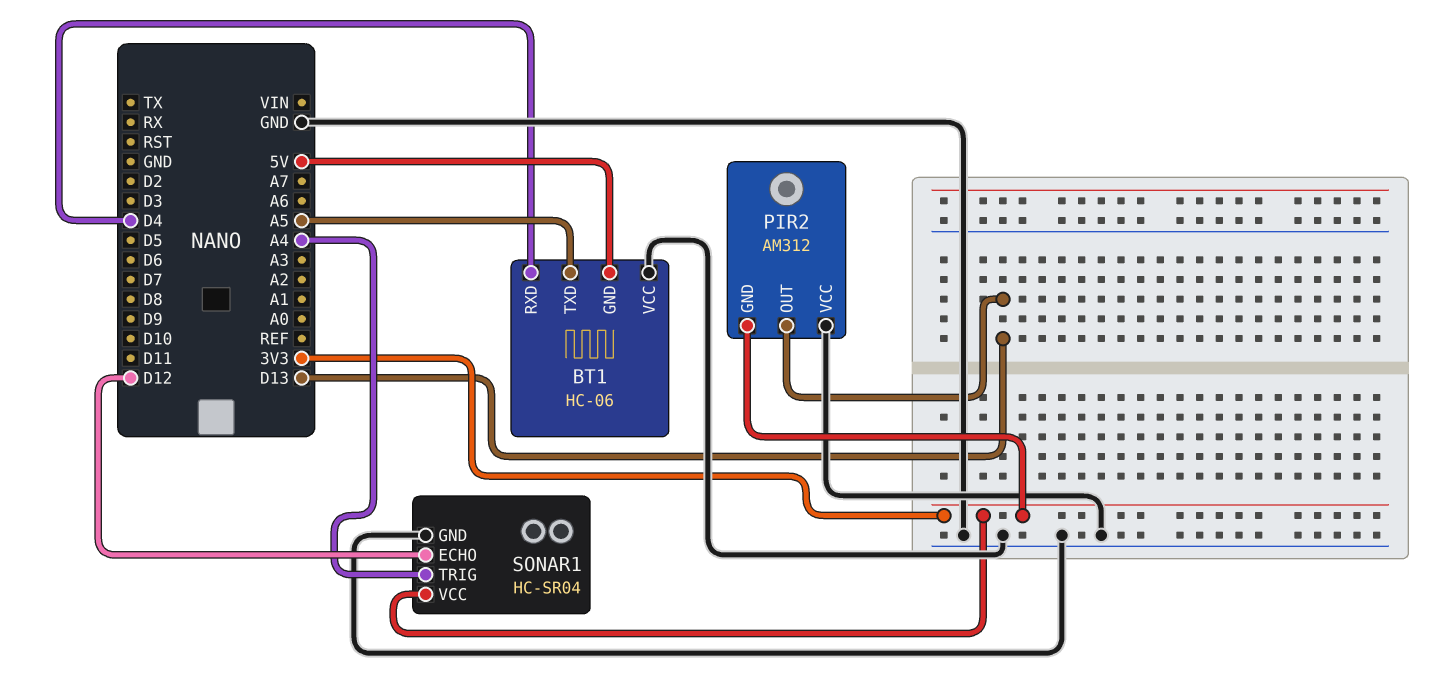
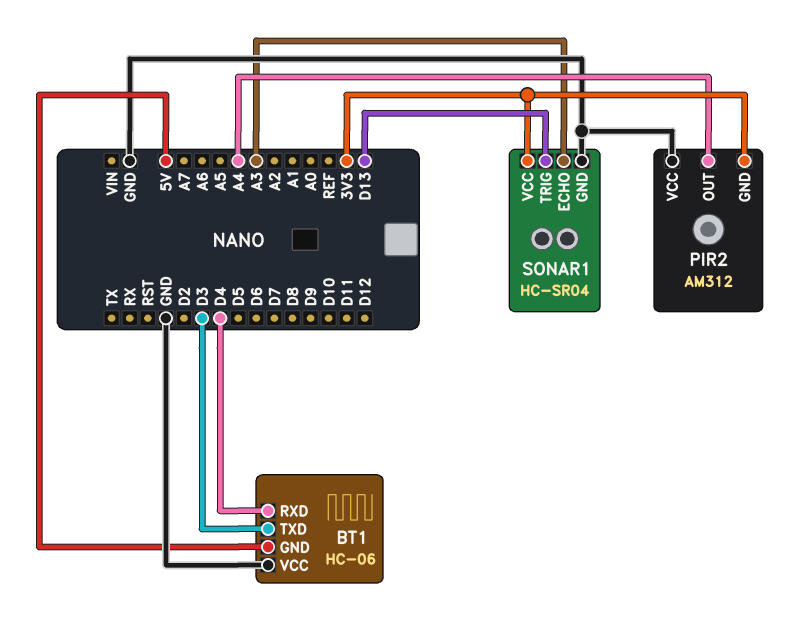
BT1 pin TXD: A5 -> D3
PIR2 pin OUT: D13 -> A4
SONAR1 pin ECHO: D12 -> A3
SONAR1 pin TRIG: A4 -> D13

